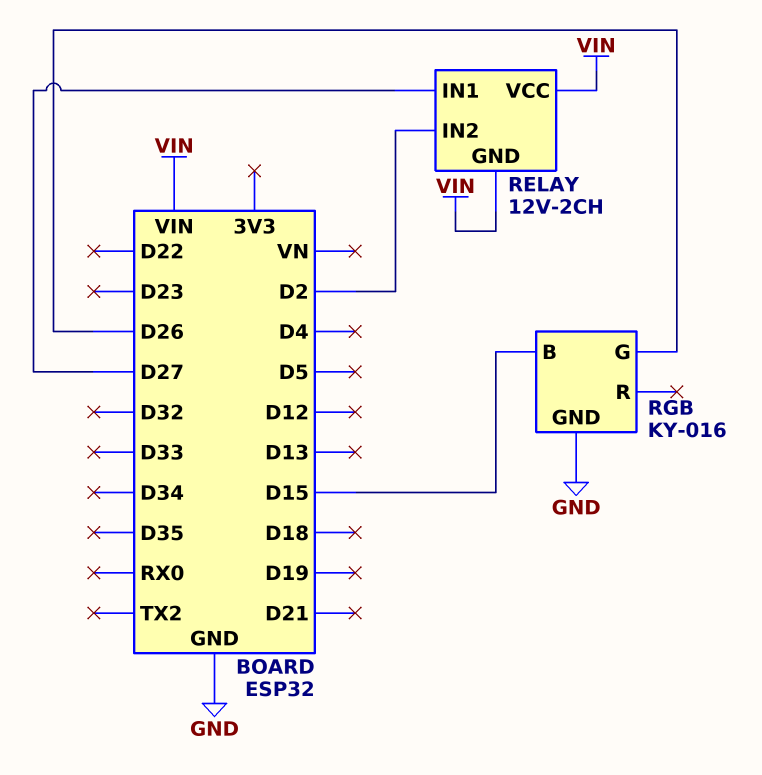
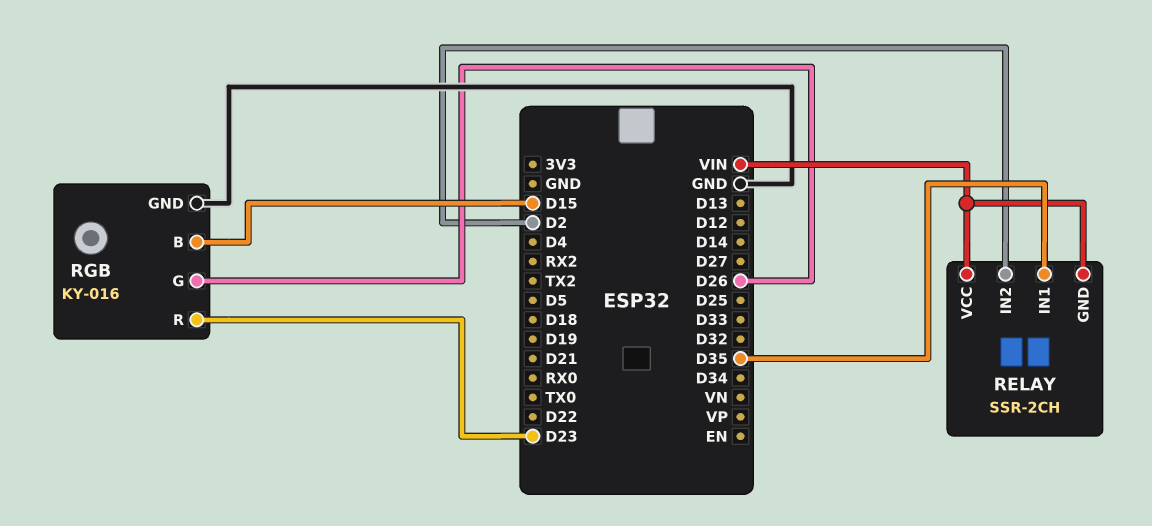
RELAY: 12V-2CH -> SSR-2CH
RELAY pin IN1: D27 -> D35
RGB pin R: none -> D23

